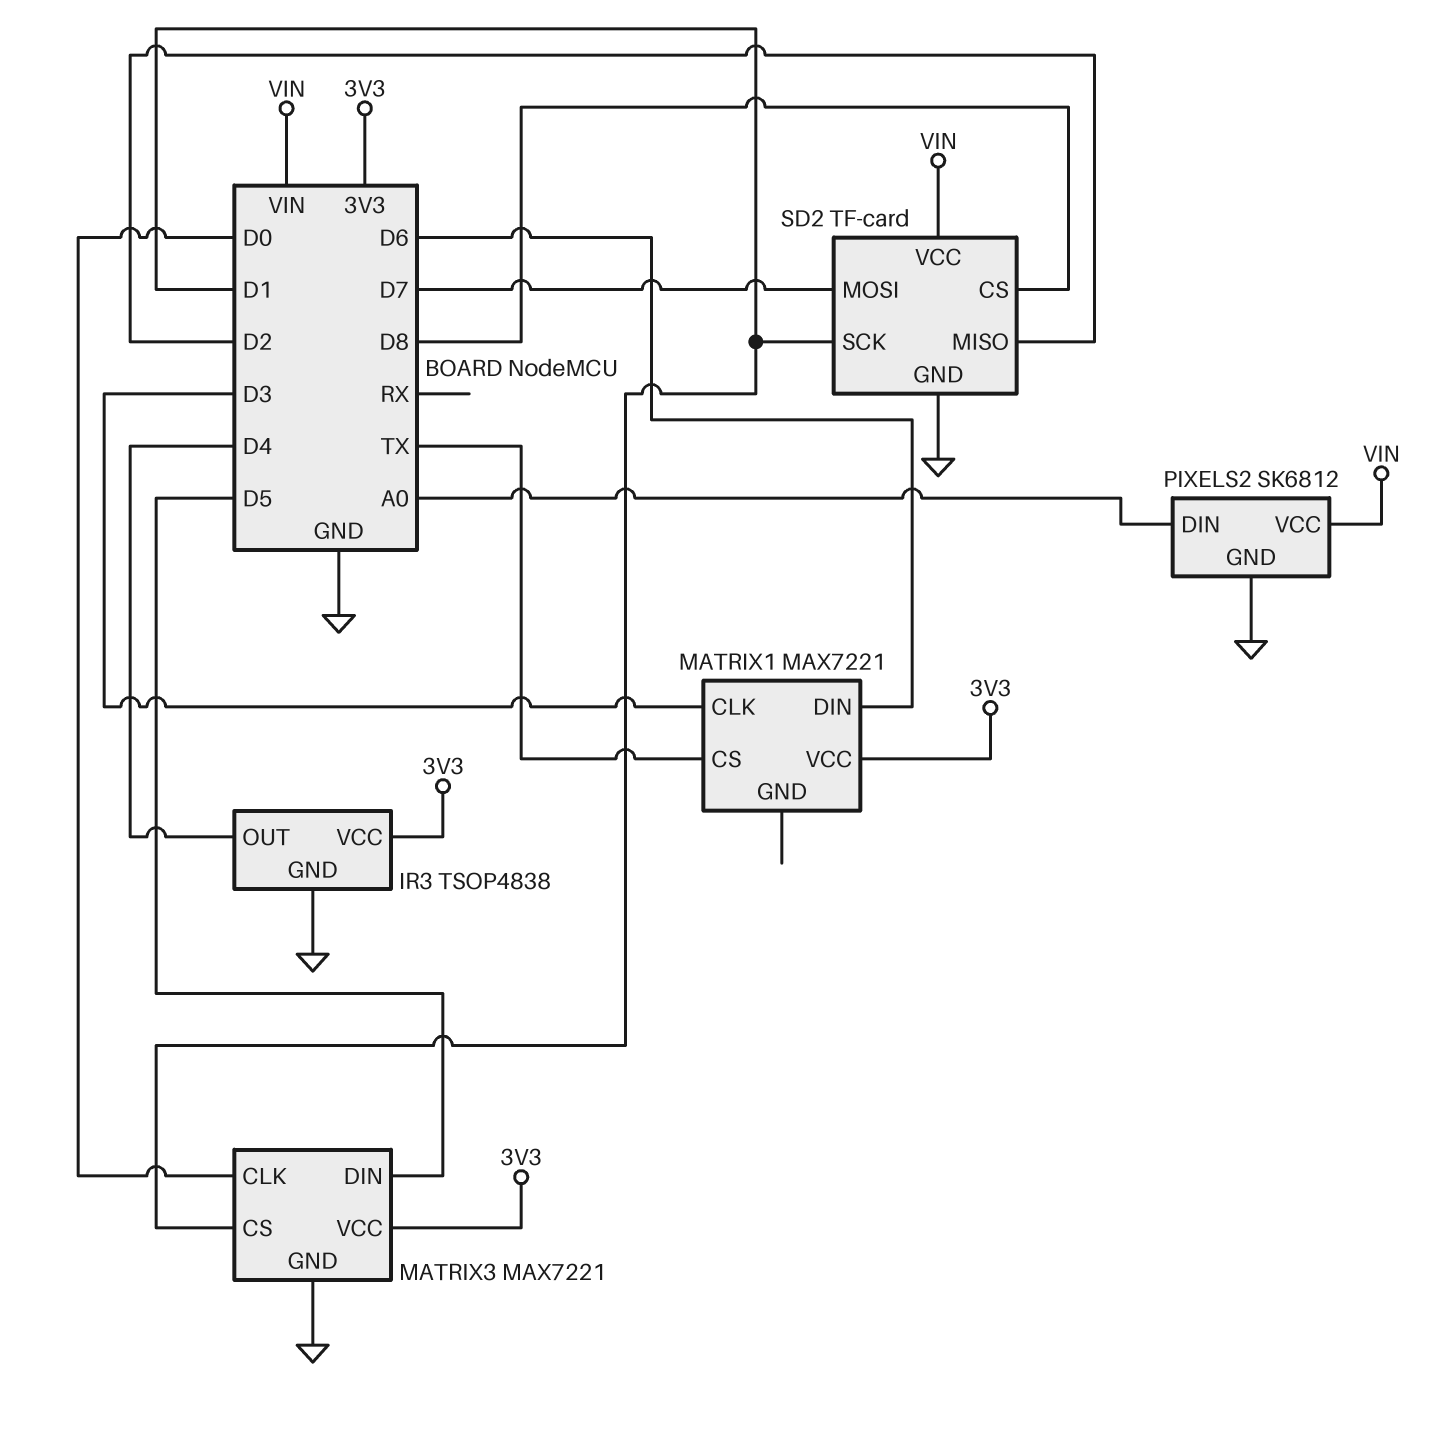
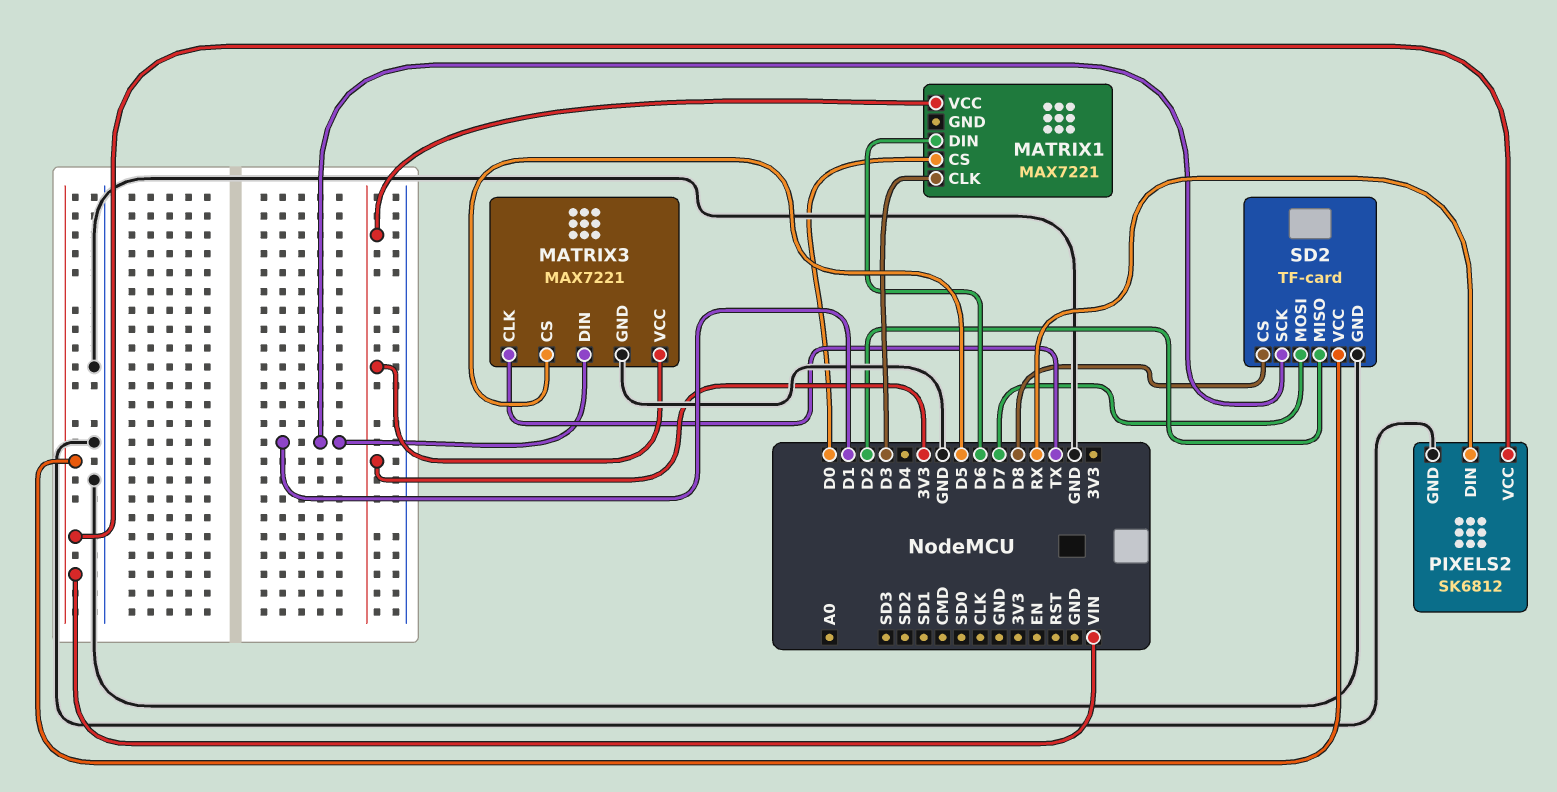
IR3: TSOP4838 -> none
IR3 pin GND: GND -> none
IR3 pin OUT: D4 -> none
IR3 pin VCC: 3V3 -> none
MATRIX1 pin CS: TX -> D0
MATRIX3 pin CLK: D0 -> TX
MATRIX3 pin CS: D1 -> D5
MATRIX3 pin DIN: D5 -> D1
PIXELS2 pin DIN: A0 -> RX

